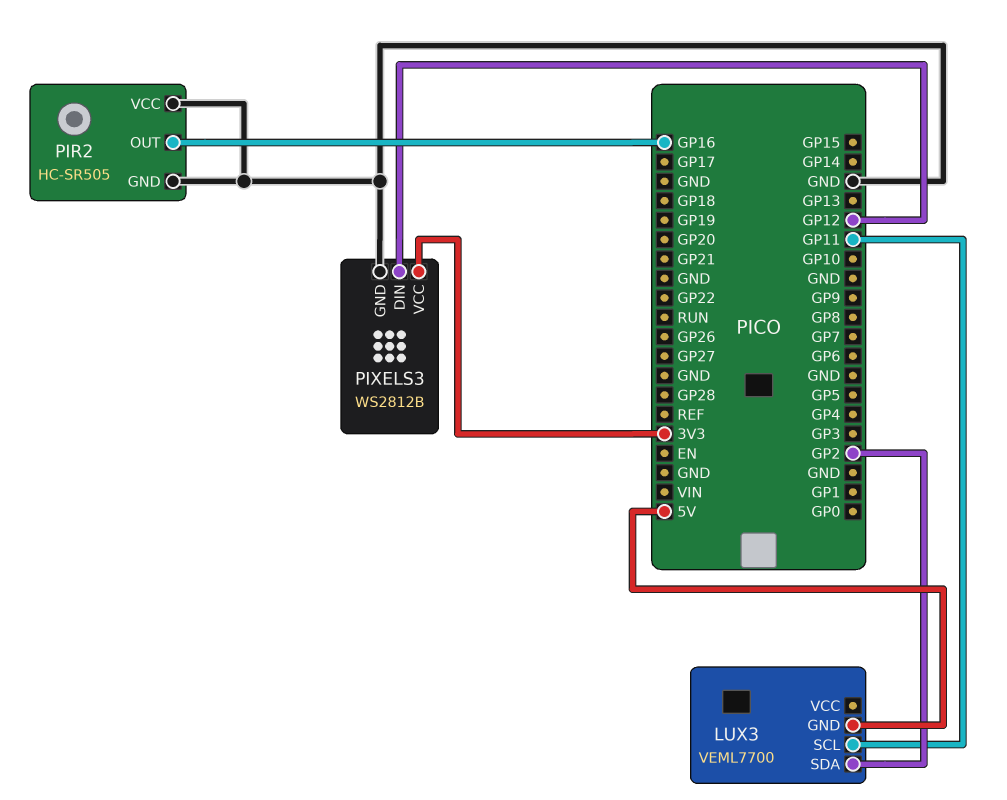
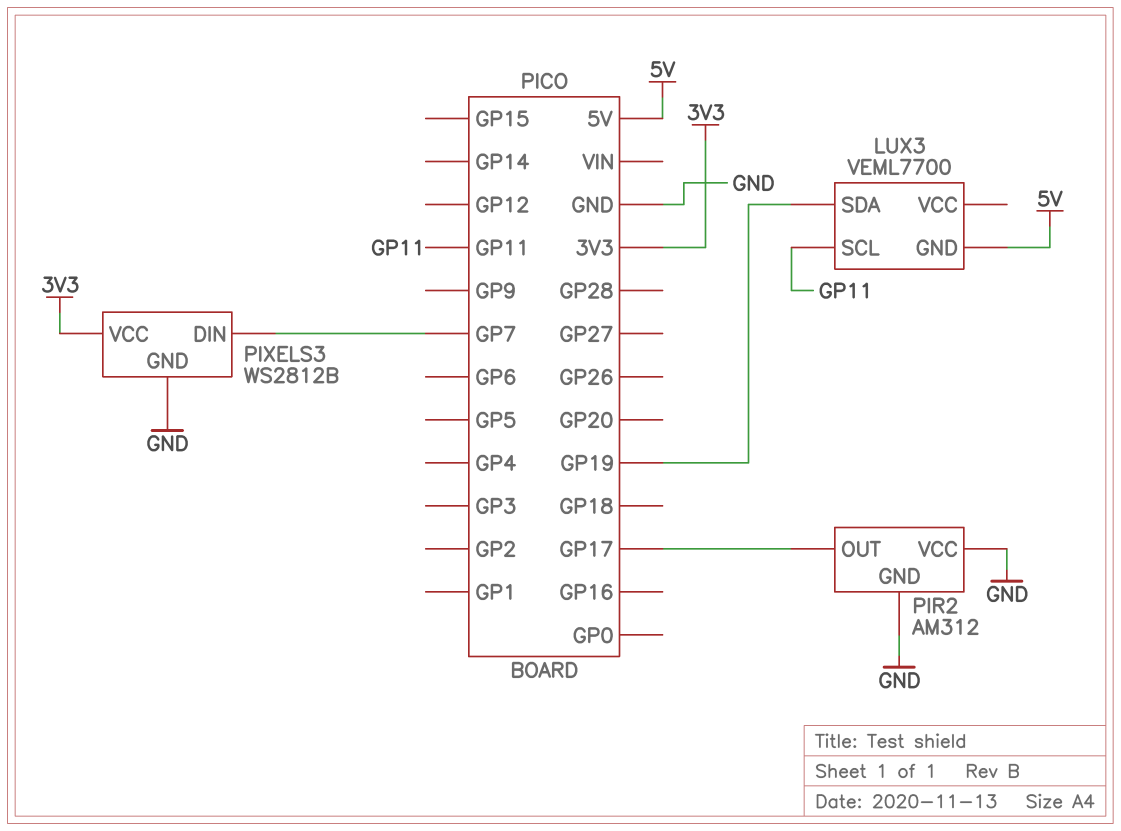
LUX3 pin SDA: GP2 -> GP19
PIR2: HC-SR505 -> AM312
PIR2 pin OUT: GP16 -> GP17
PIXELS3 pin DIN: GP12 -> GP7

